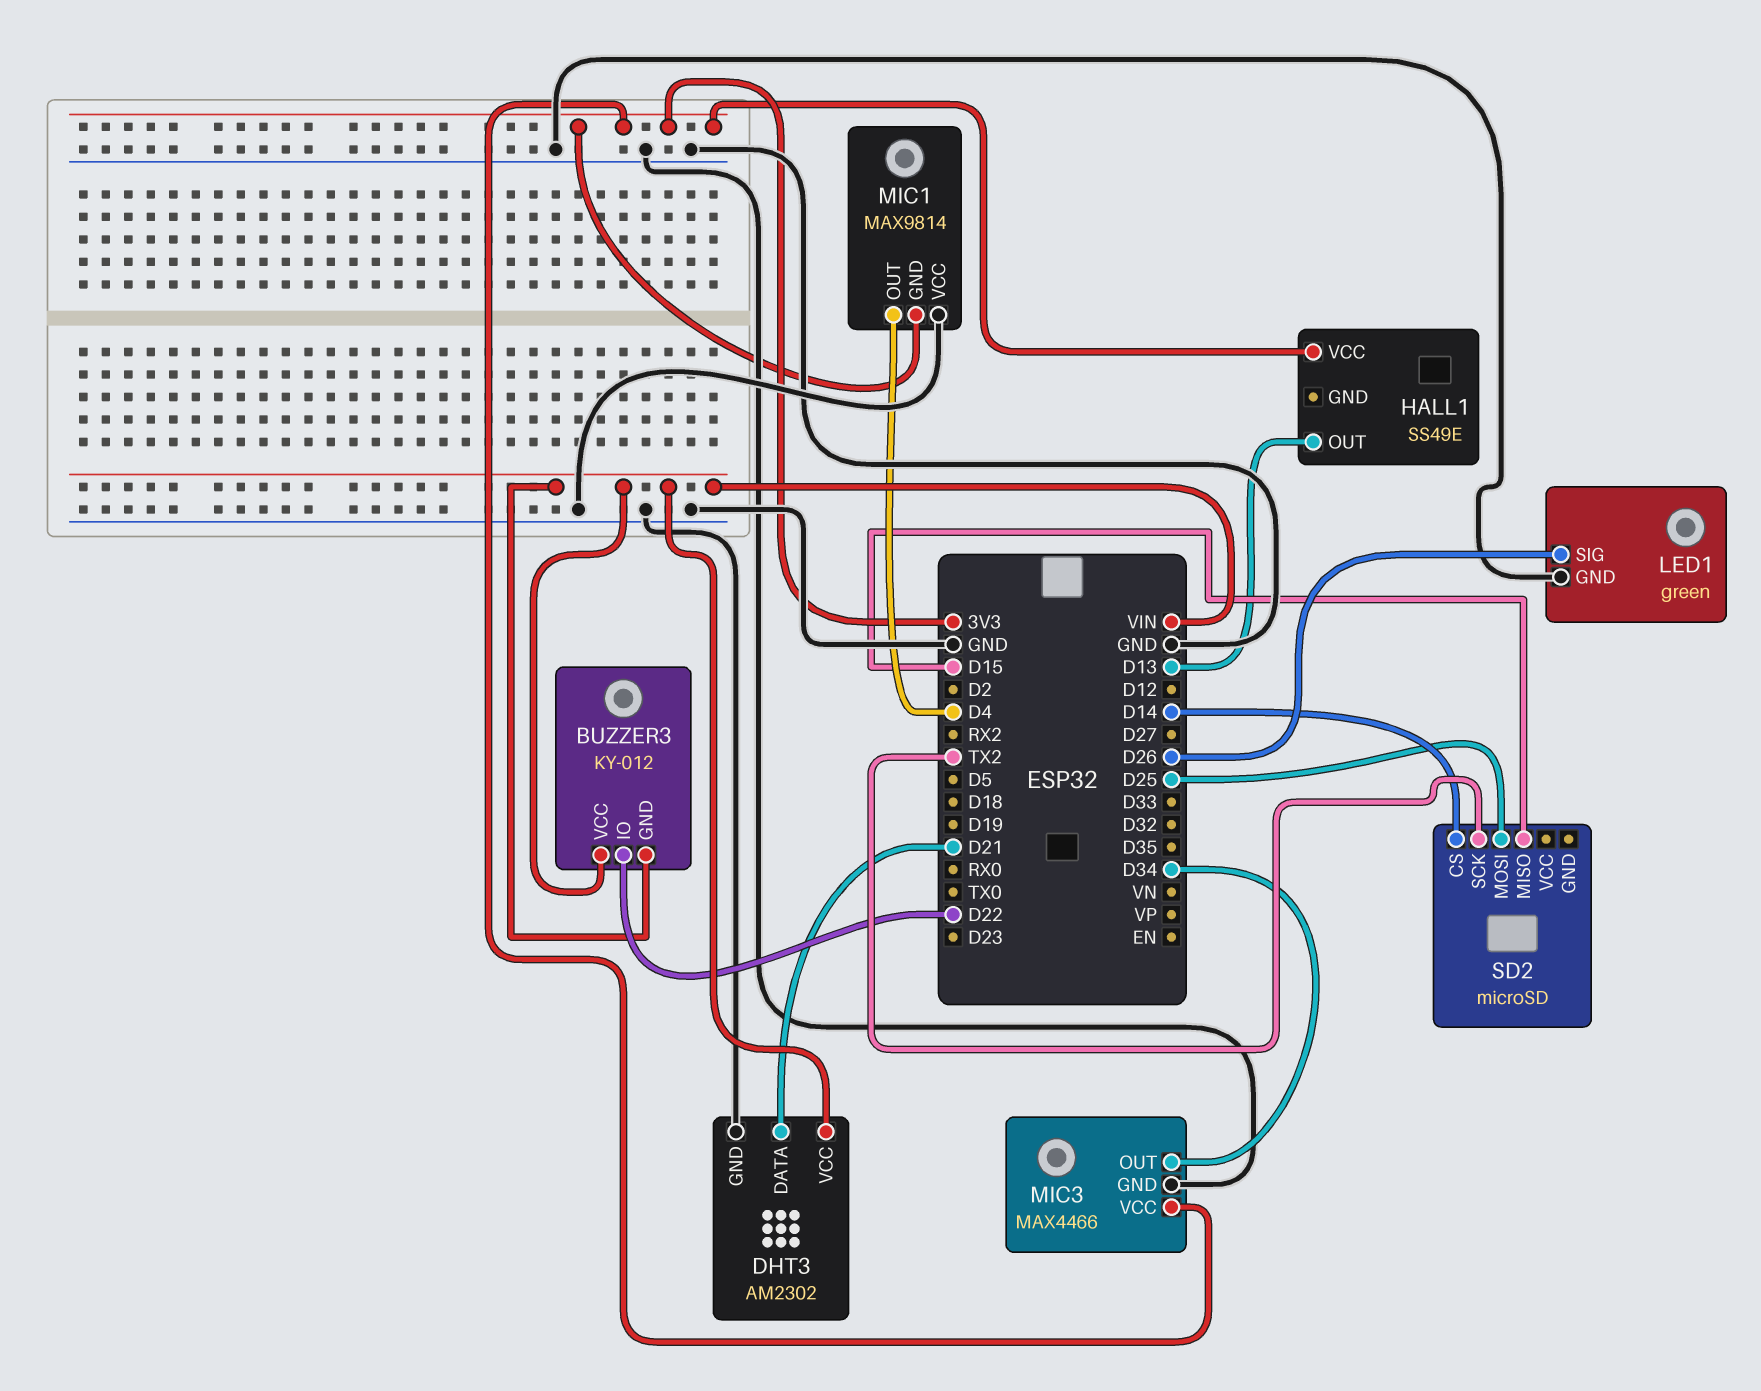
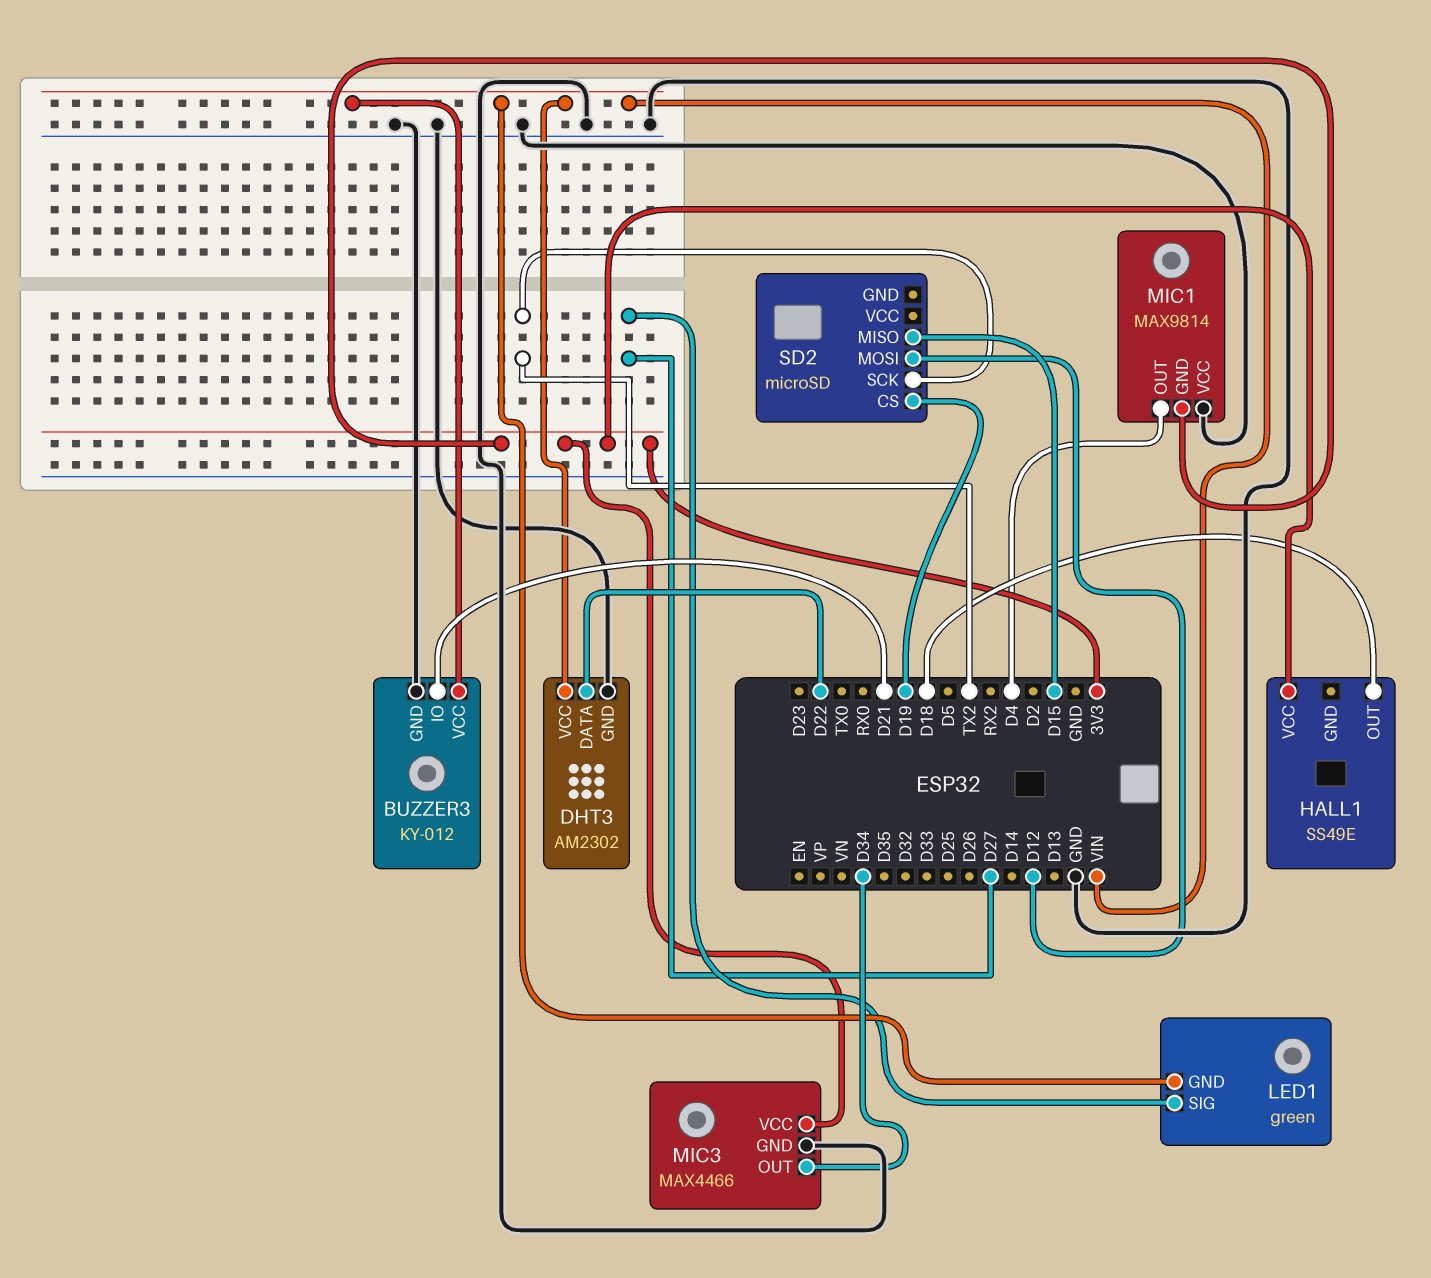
BUZZER3 pin GND: VIN -> GND
BUZZER3 pin IO: D22 -> D21
DHT3 pin DATA: D21 -> D22
HALL1 pin OUT: D13 -> D18
LED1 pin GND: GND -> VIN
LED1 pin SIG: D26 -> D27
SD2 pin CS: D14 -> D19
SD2 pin MOSI: D25 -> D12

